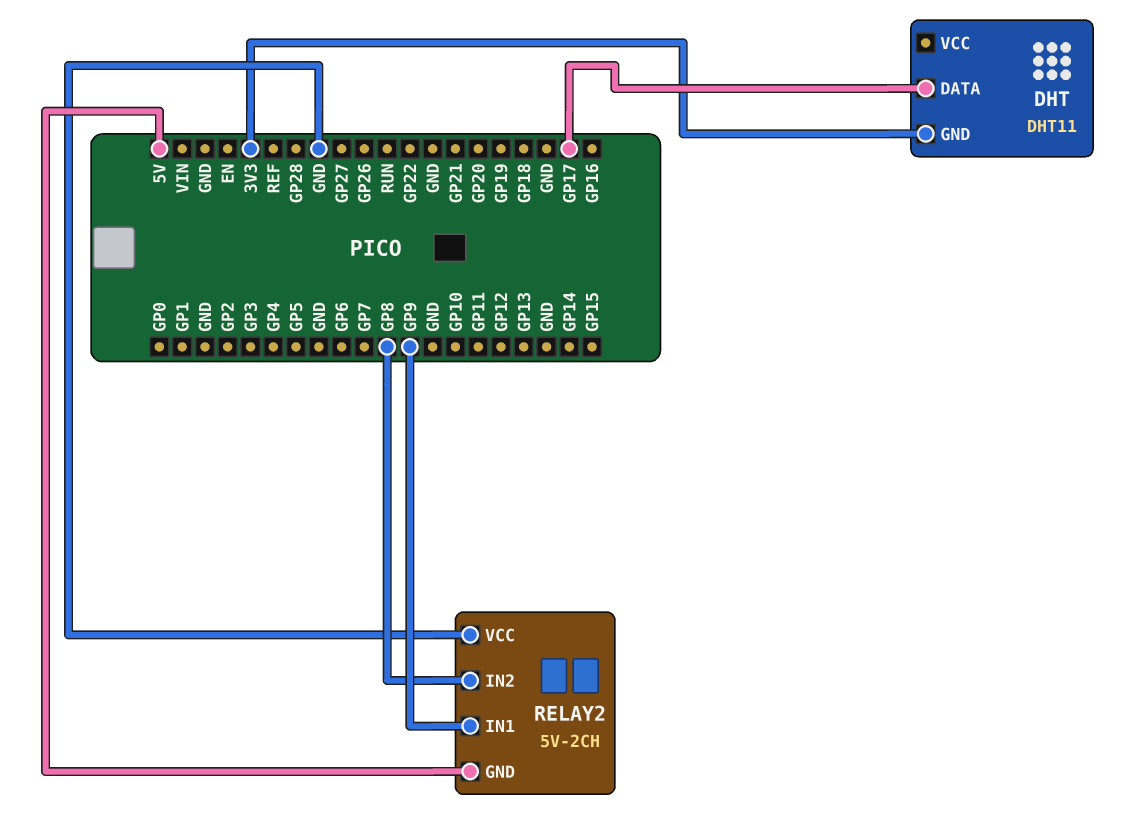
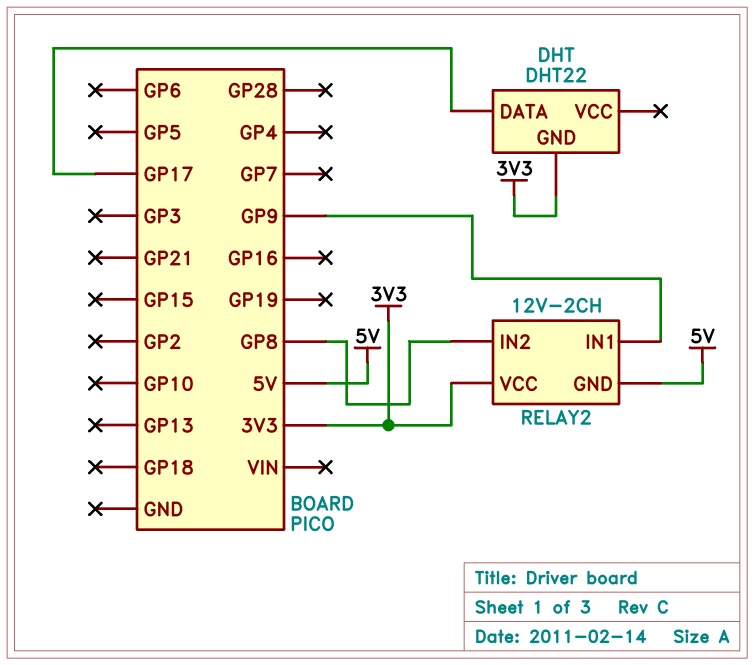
DHT: DHT11 -> DHT22
RELAY2: 5V-2CH -> 12V-2CH
RELAY2 pin VCC: GND -> 3V3

